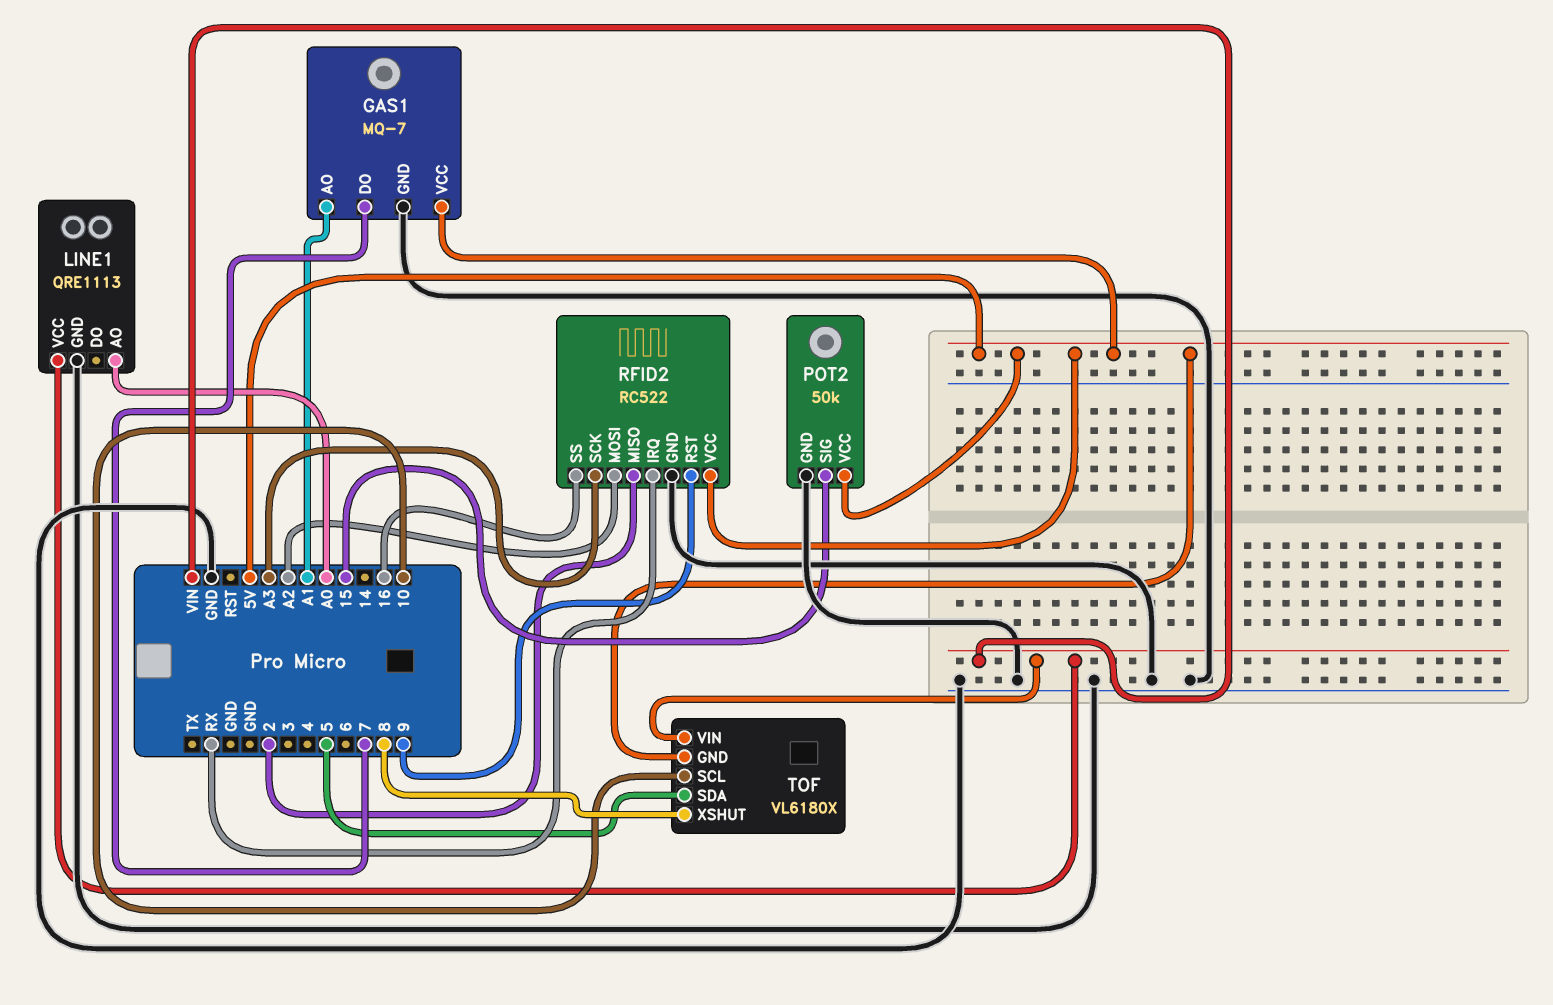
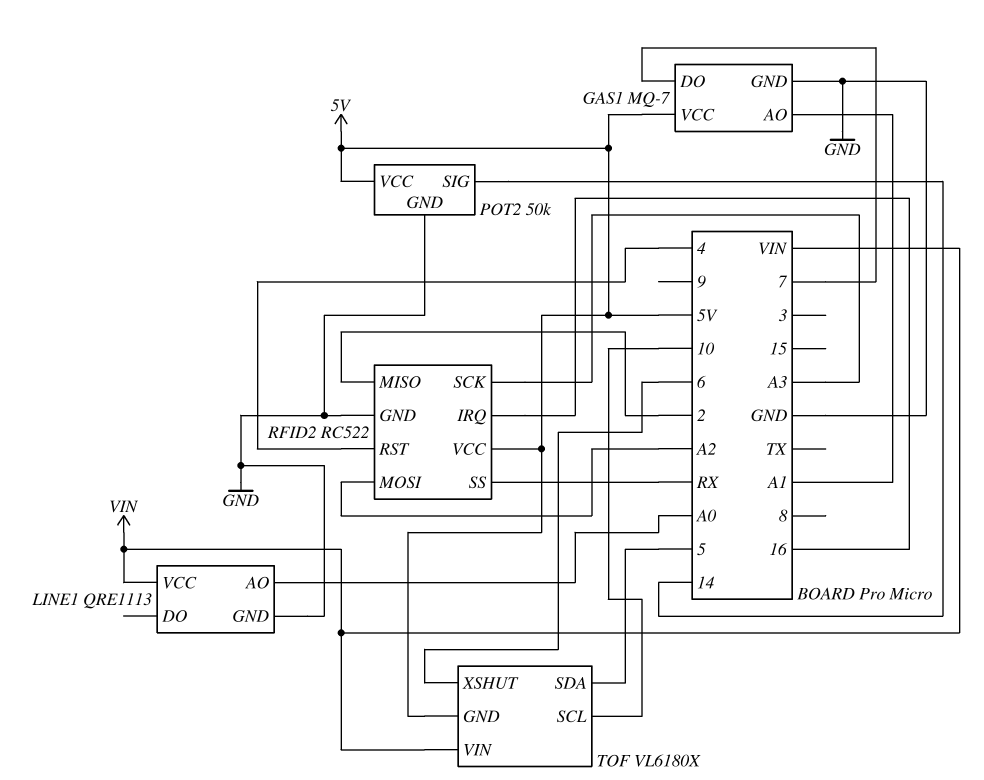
POT2 pin SIG: 15 -> 14
RFID2 pin IRQ: RX -> 16
RFID2 pin RST: 9 -> 4
RFID2 pin SS: 16 -> RX
TOF pin XSHUT: 8 -> 6

